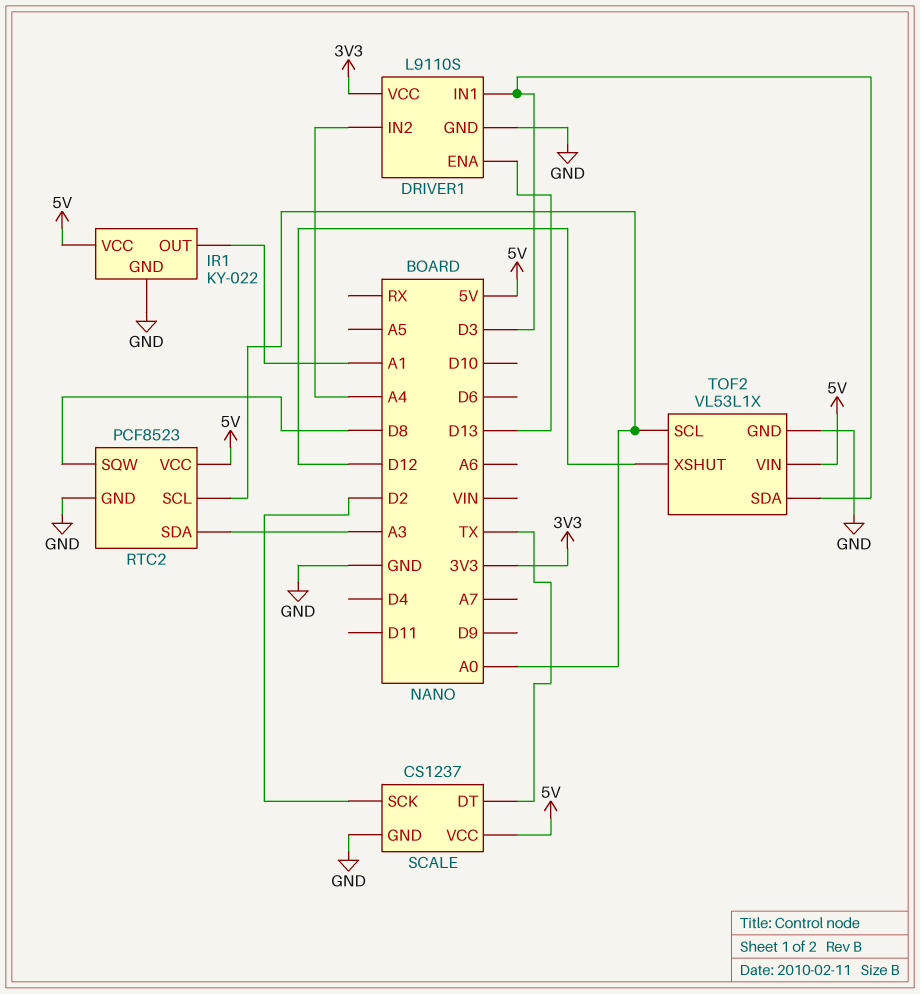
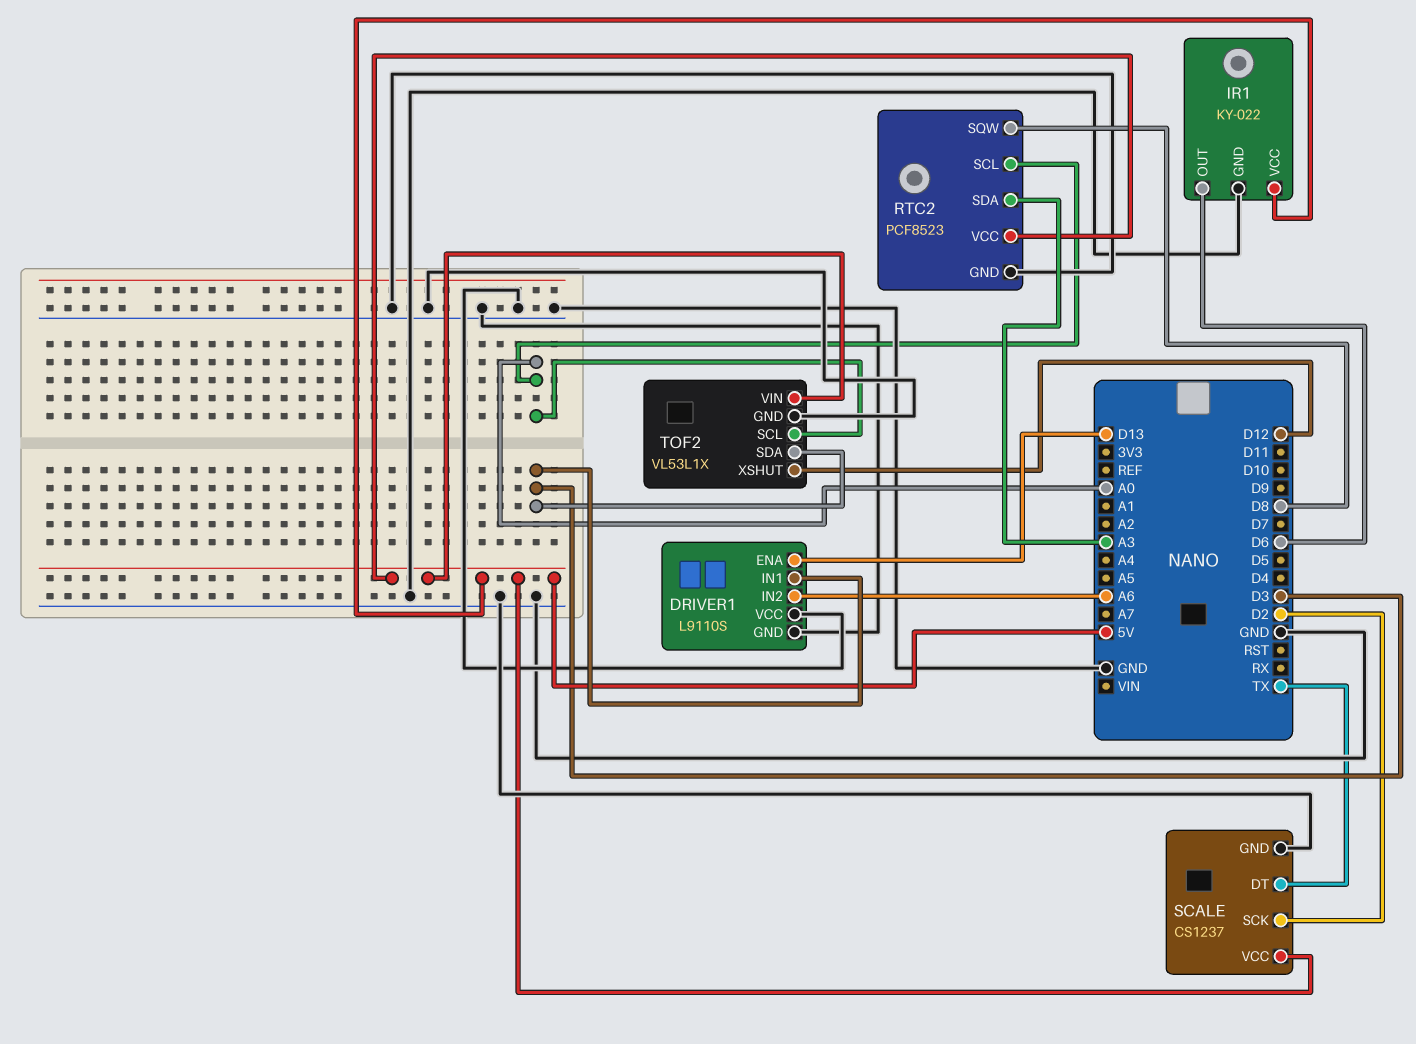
DRIVER1 pin IN2: A4 -> A6
DRIVER1 pin VCC: 3V3 -> GND
IR1 pin OUT: A1 -> D6

